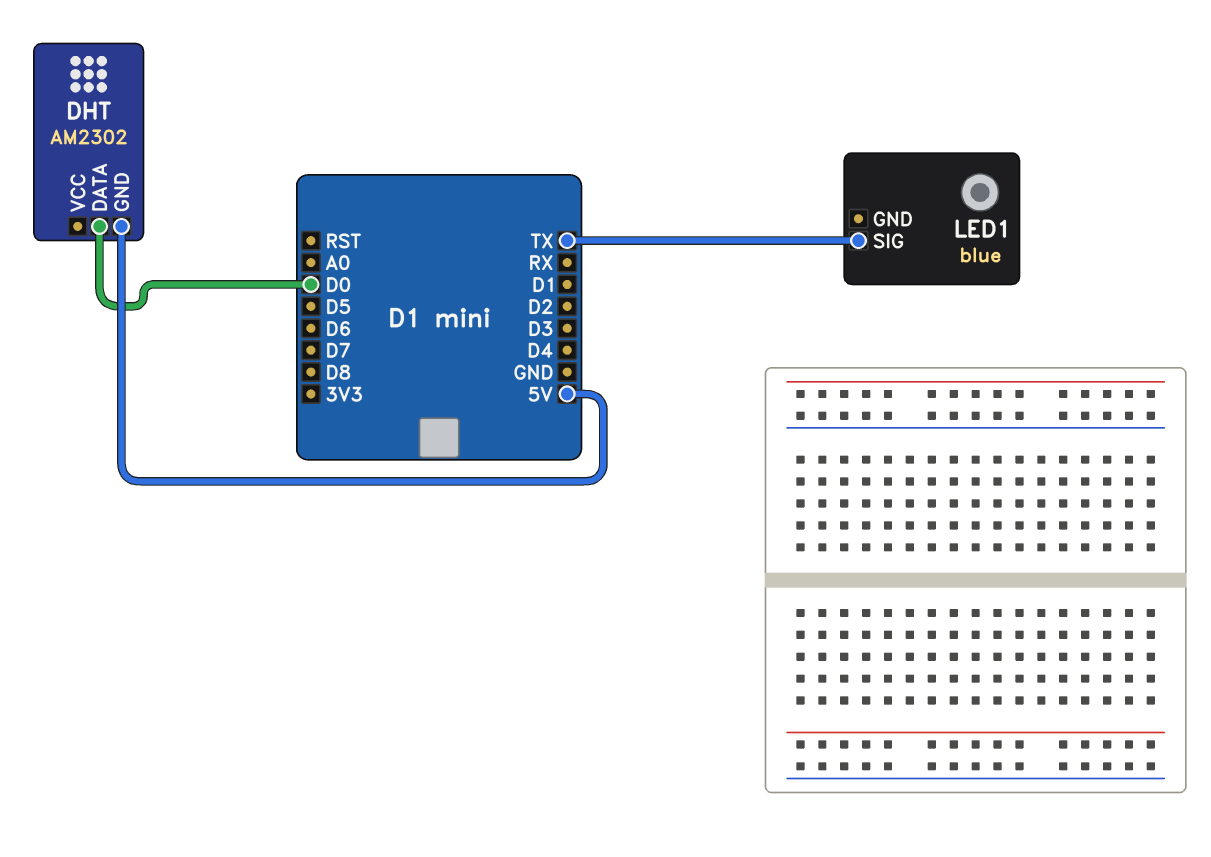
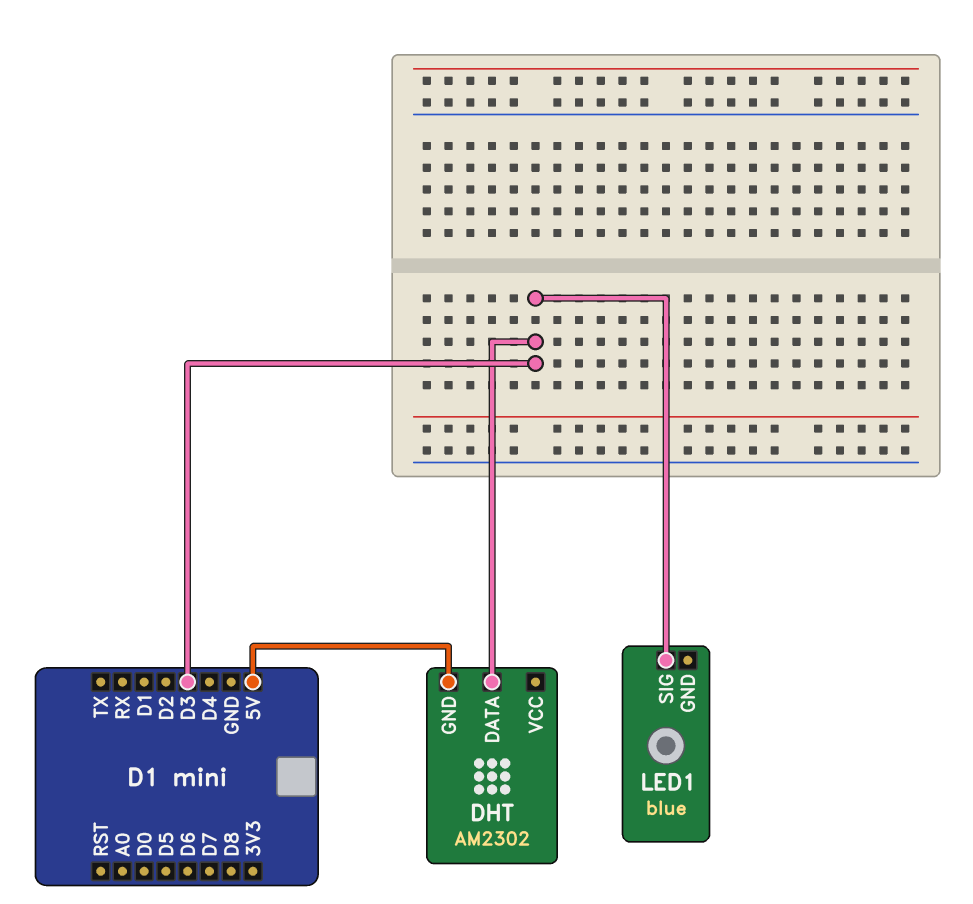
DHT pin DATA: D0 -> D3
LED1 pin SIG: TX -> D3

